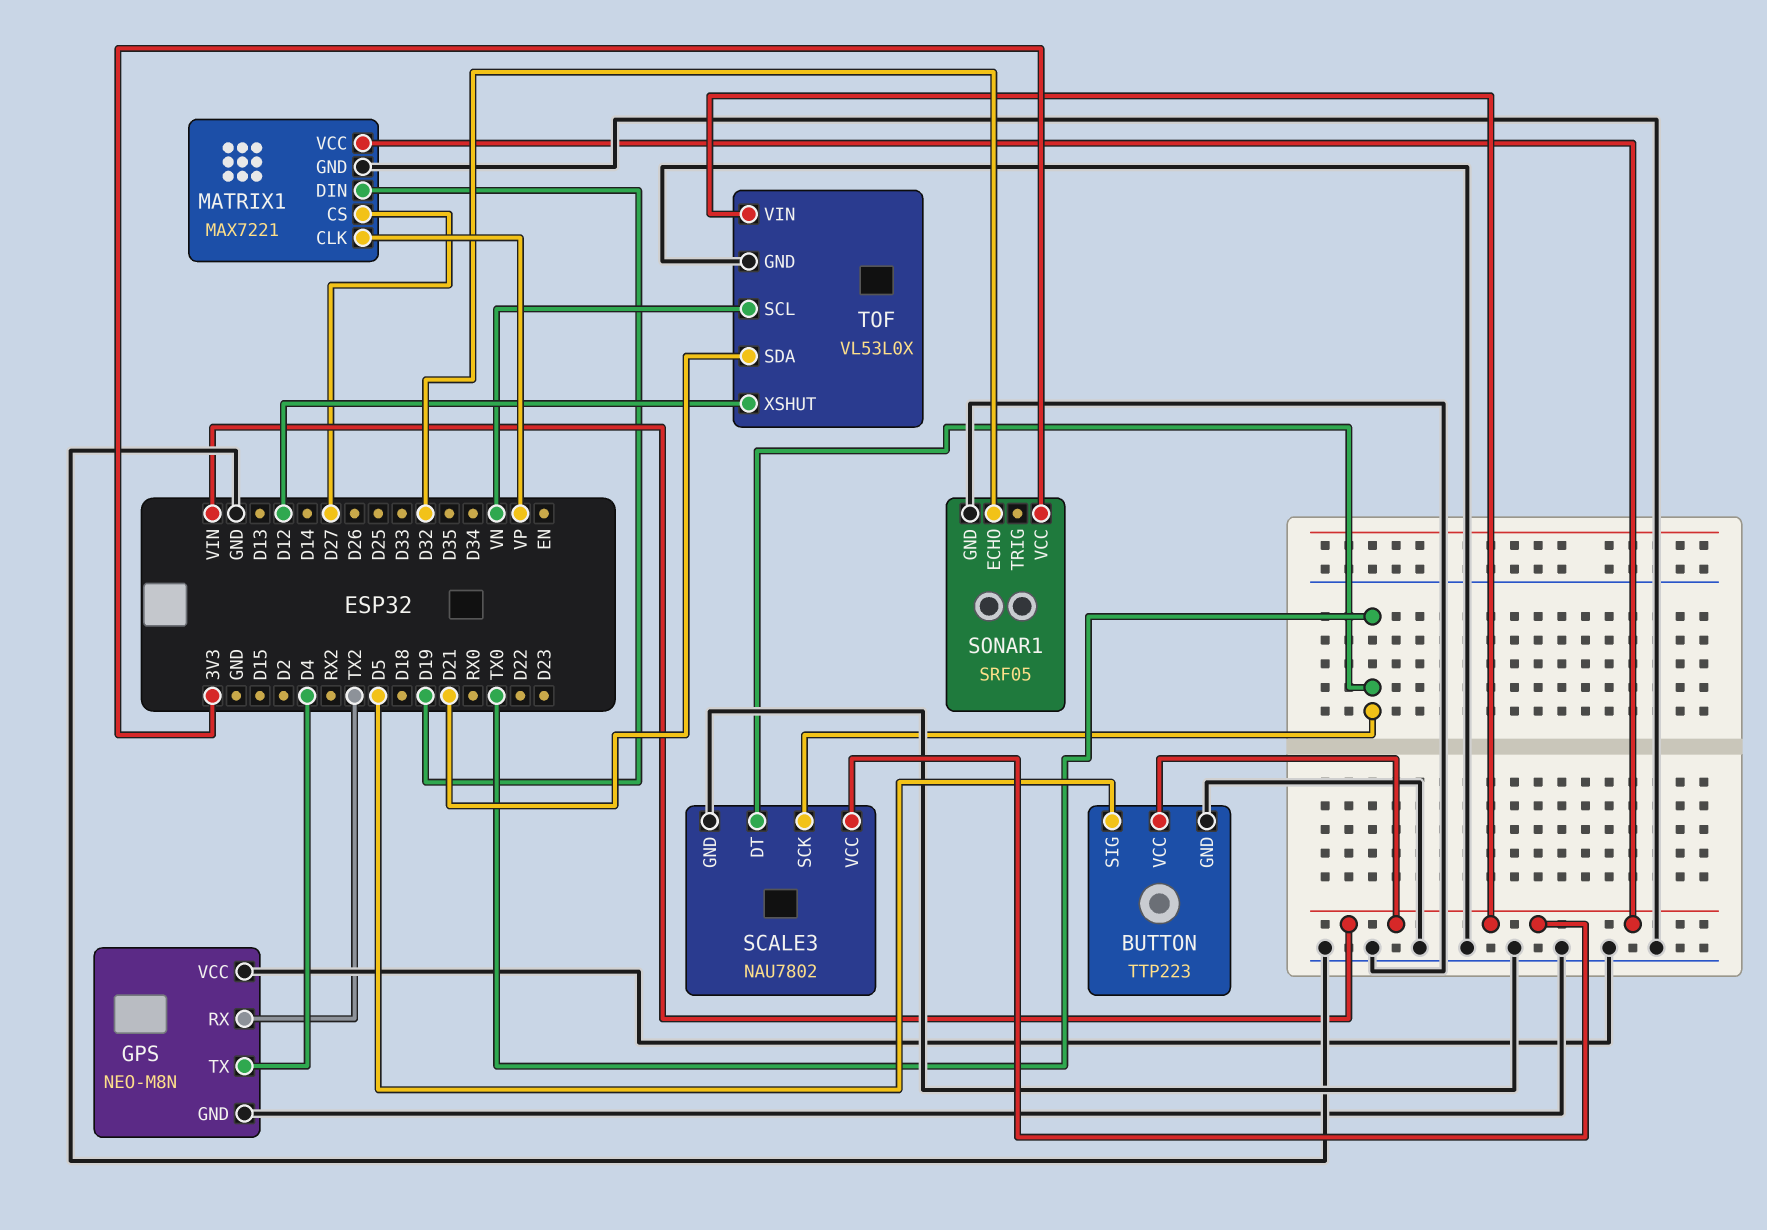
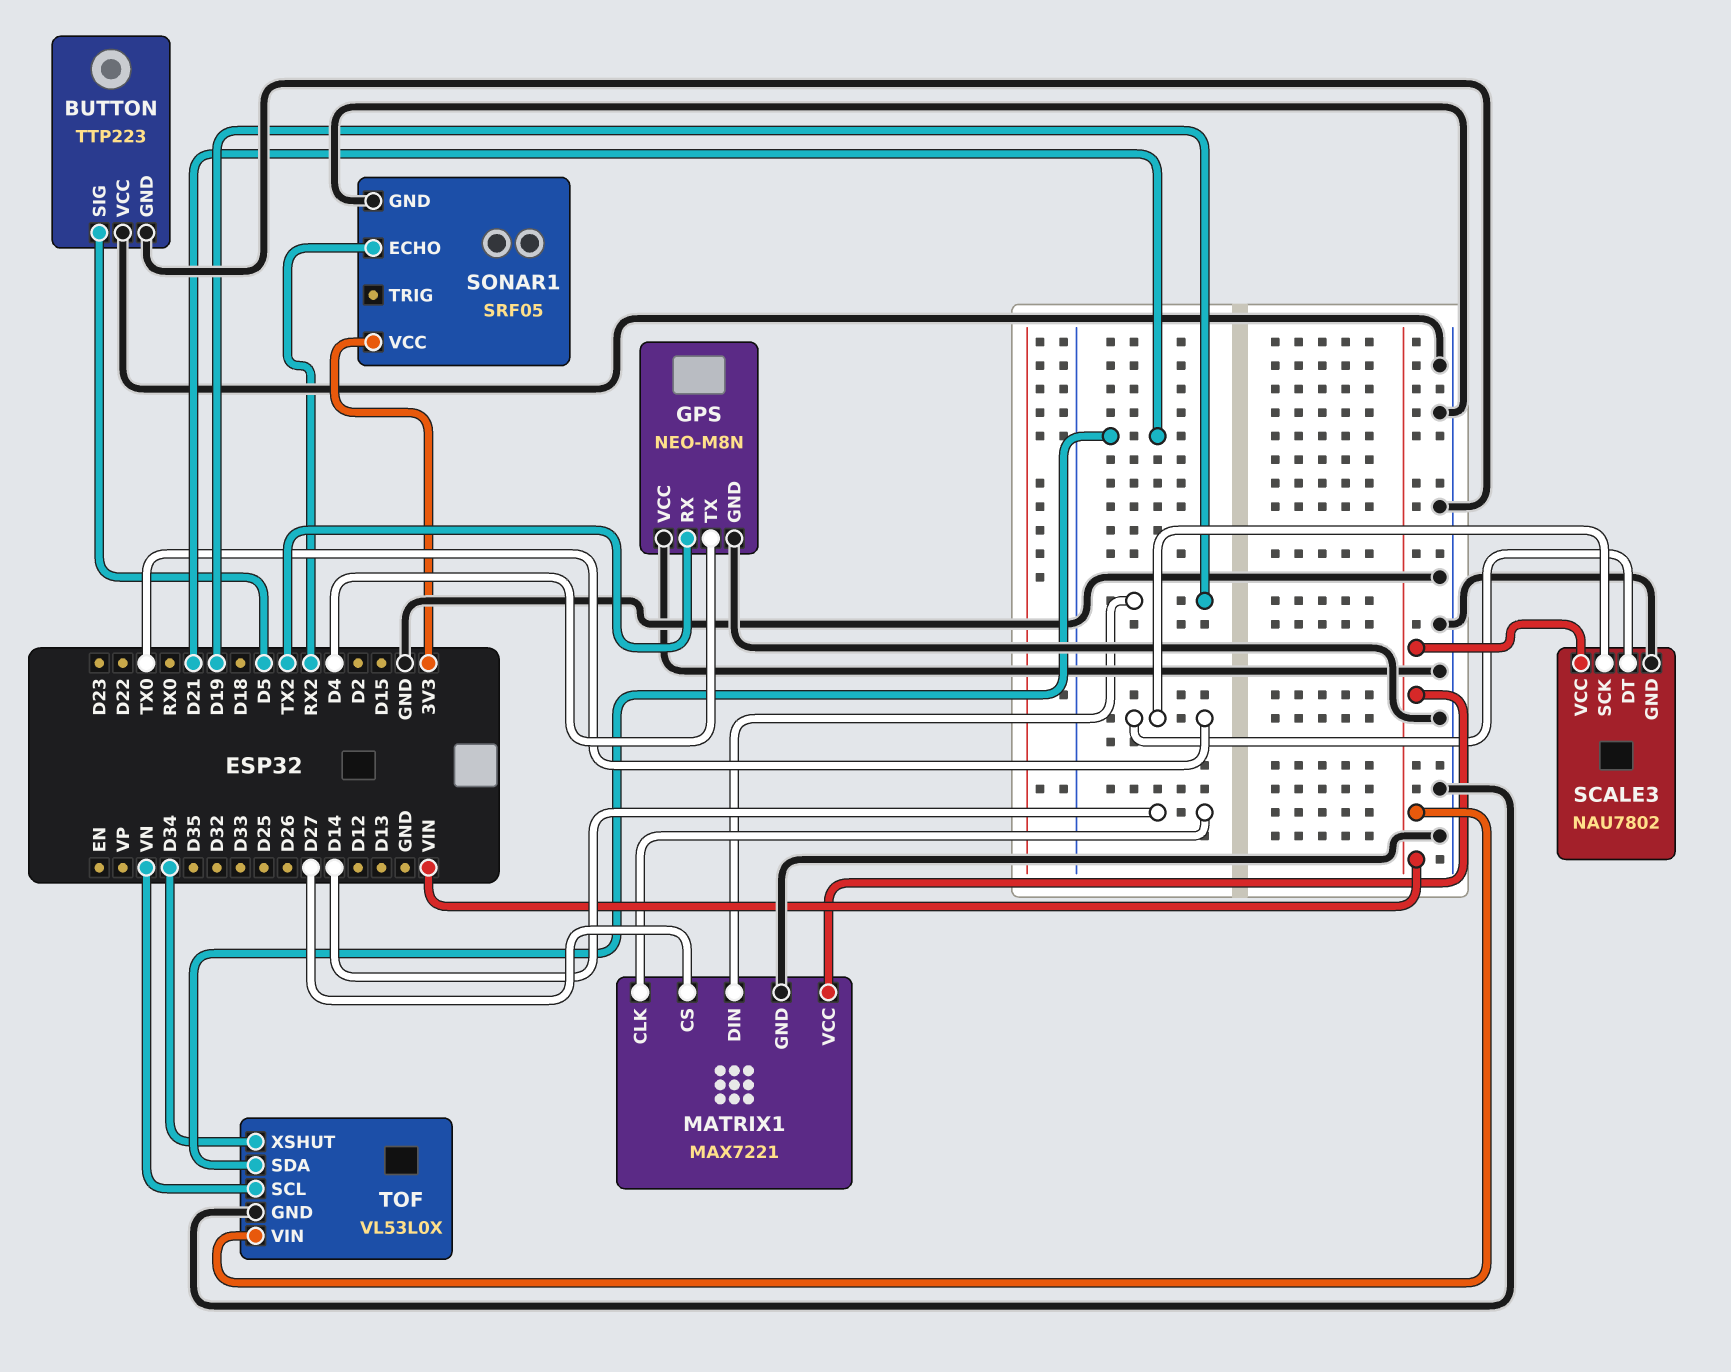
BUTTON pin VCC: VIN -> GND
MATRIX1 pin CLK: VP -> D14
SONAR1 pin ECHO: D32 -> RX2
TOF pin XSHUT: D12 -> D34

